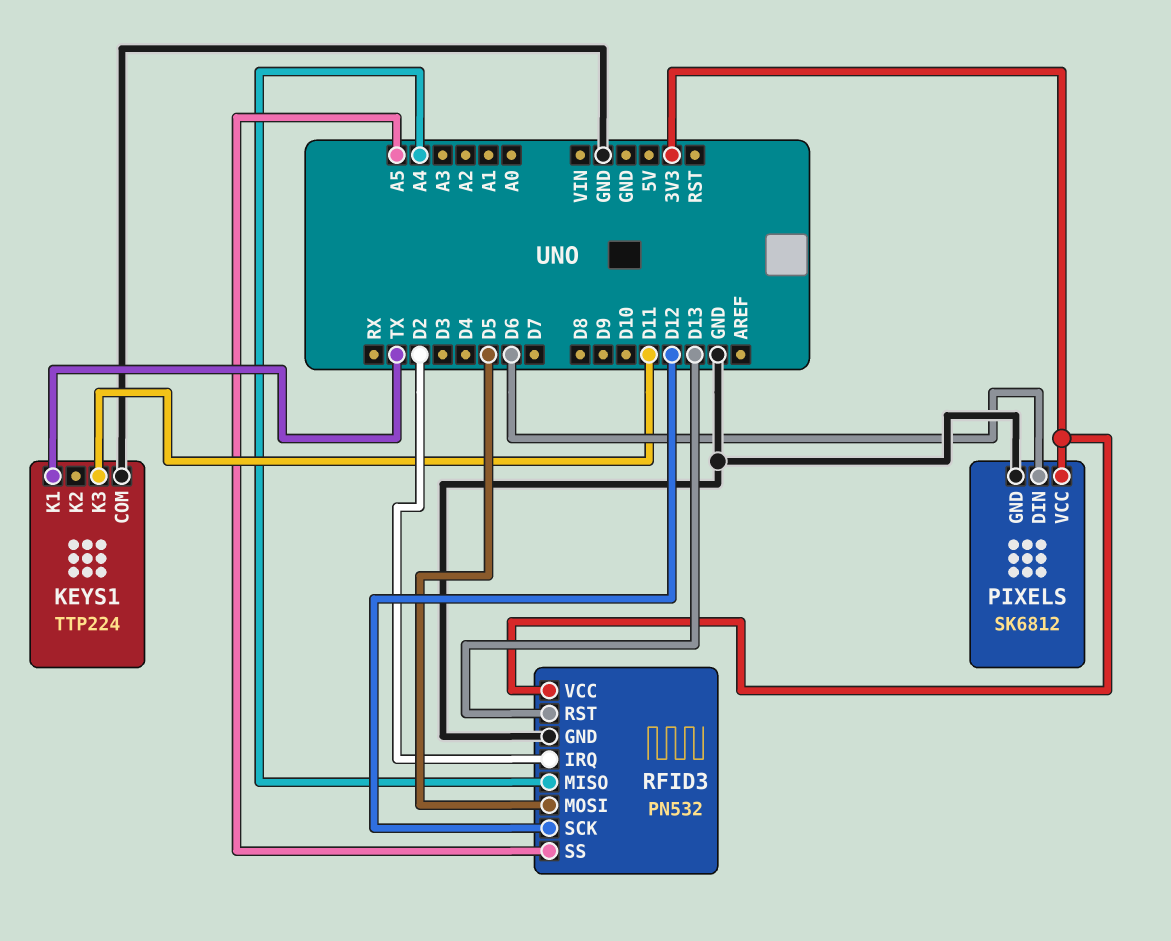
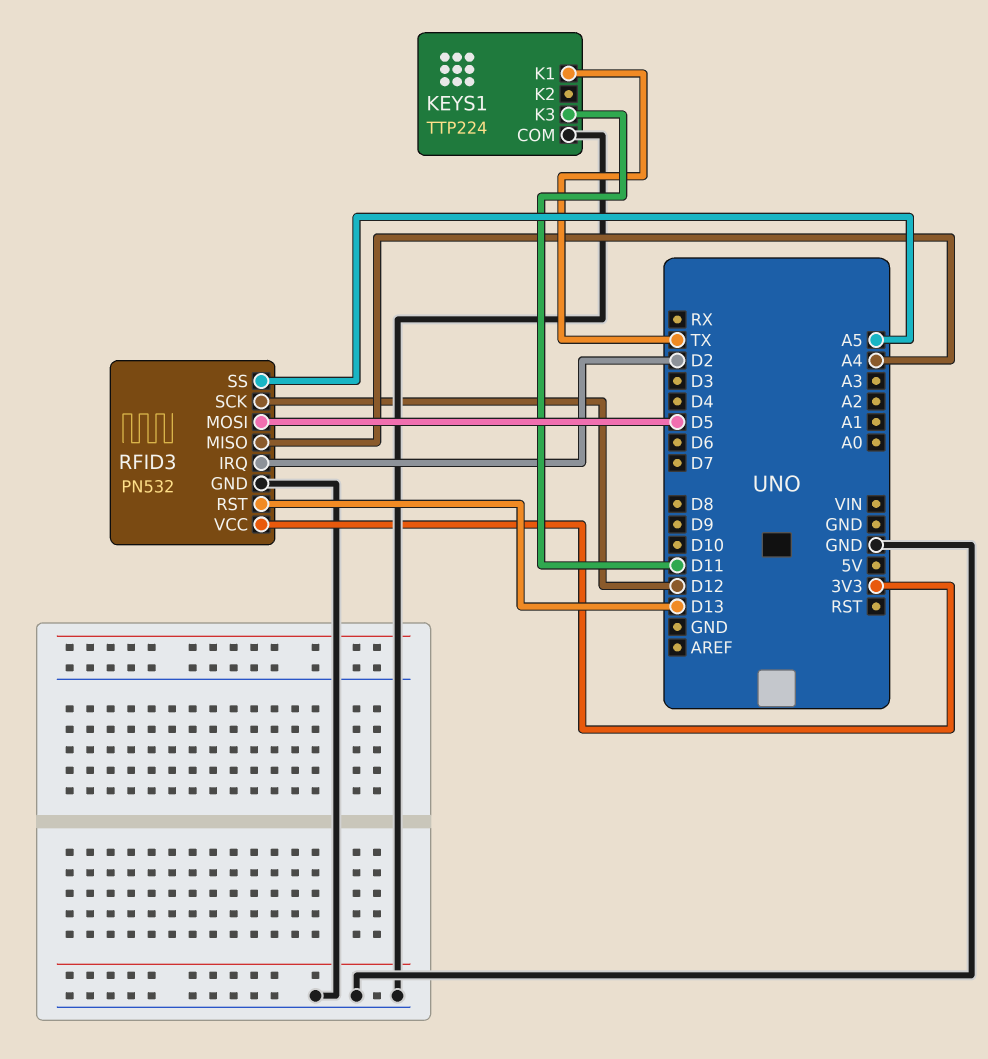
PIXELS: SK6812 -> none
PIXELS pin DIN: D6 -> none
PIXELS pin GND: GND -> none
PIXELS pin VCC: 3V3 -> none

